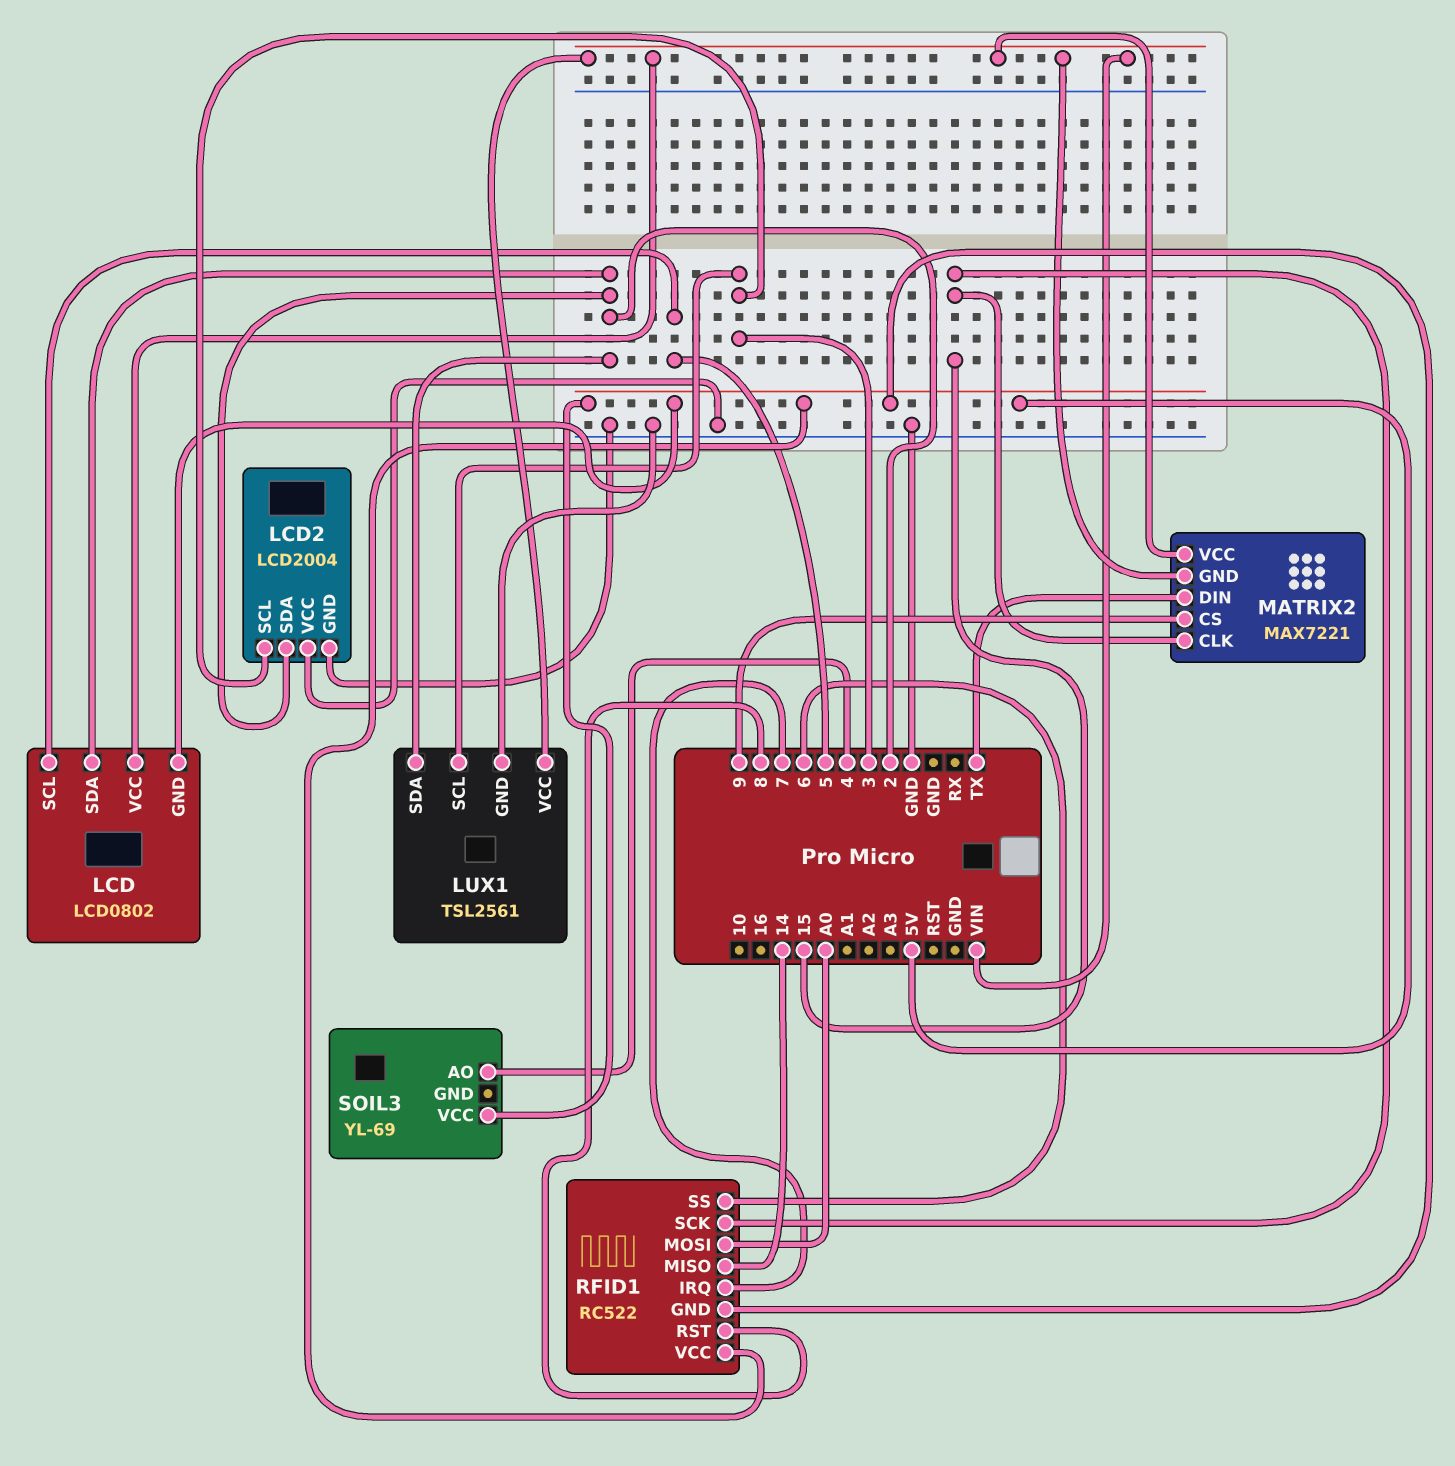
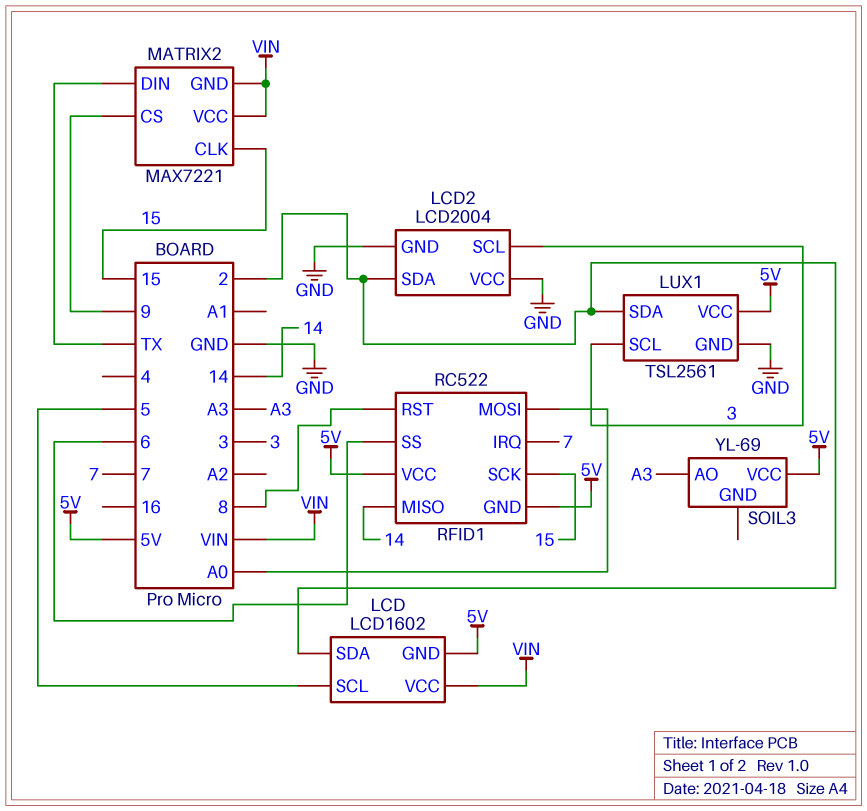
LCD: LCD0802 -> LCD1602
LUX1 pin VCC: VIN -> 5V
SOIL3 pin AO: 4 -> A3

